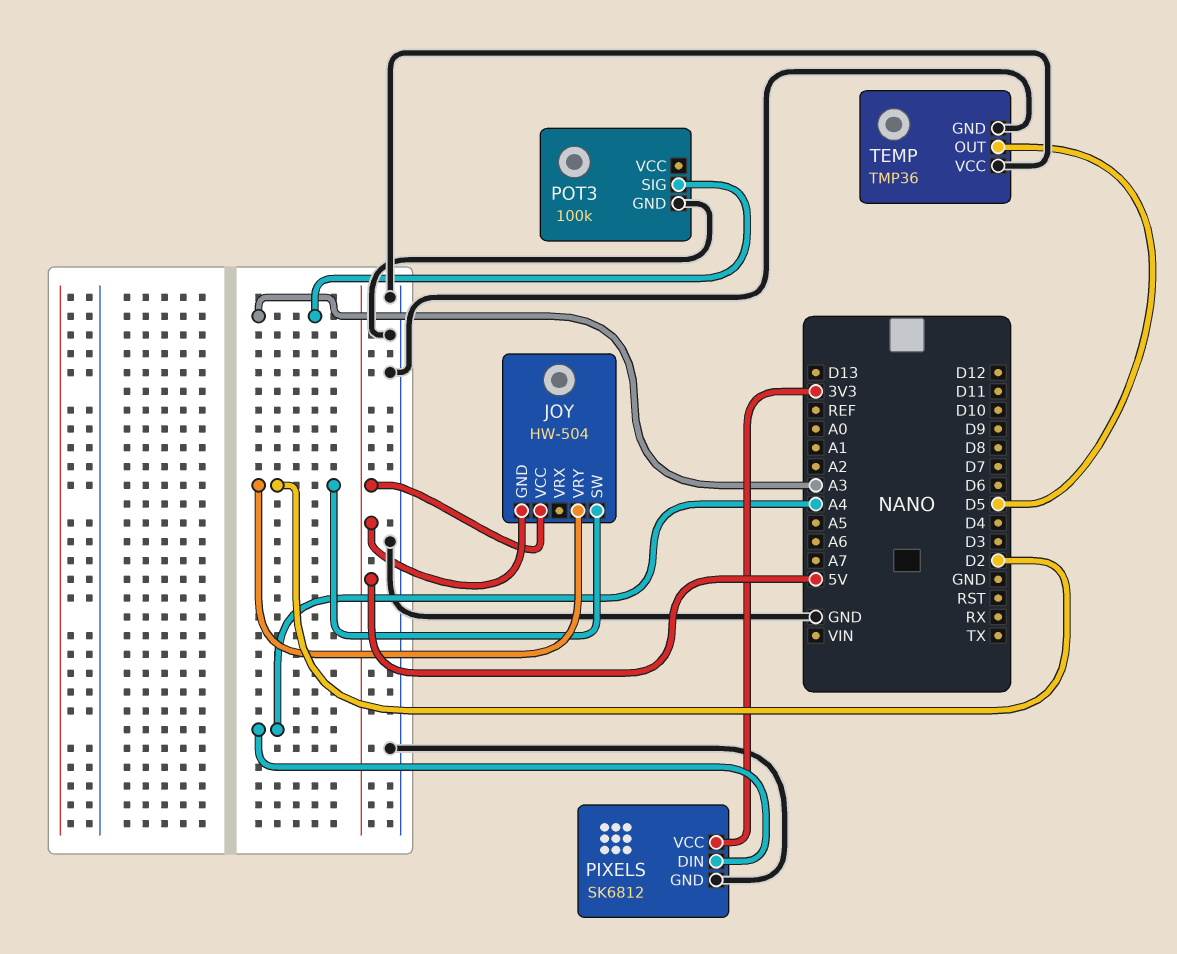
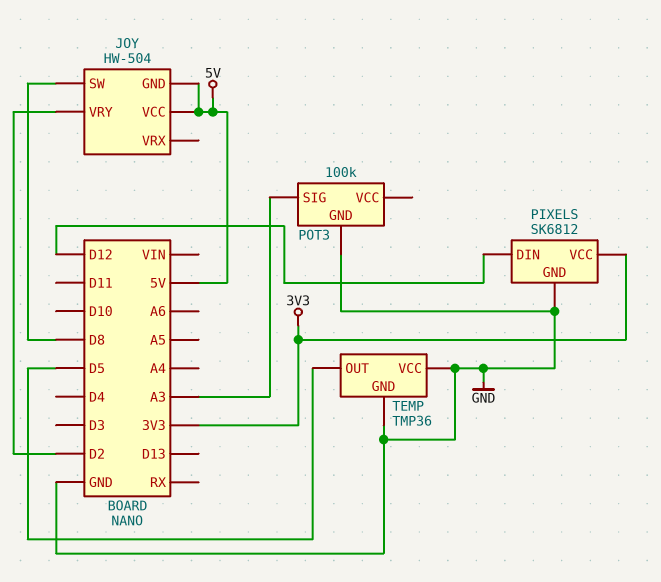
JOY pin SW: D2 -> D8
PIXELS pin DIN: A4 -> D12

